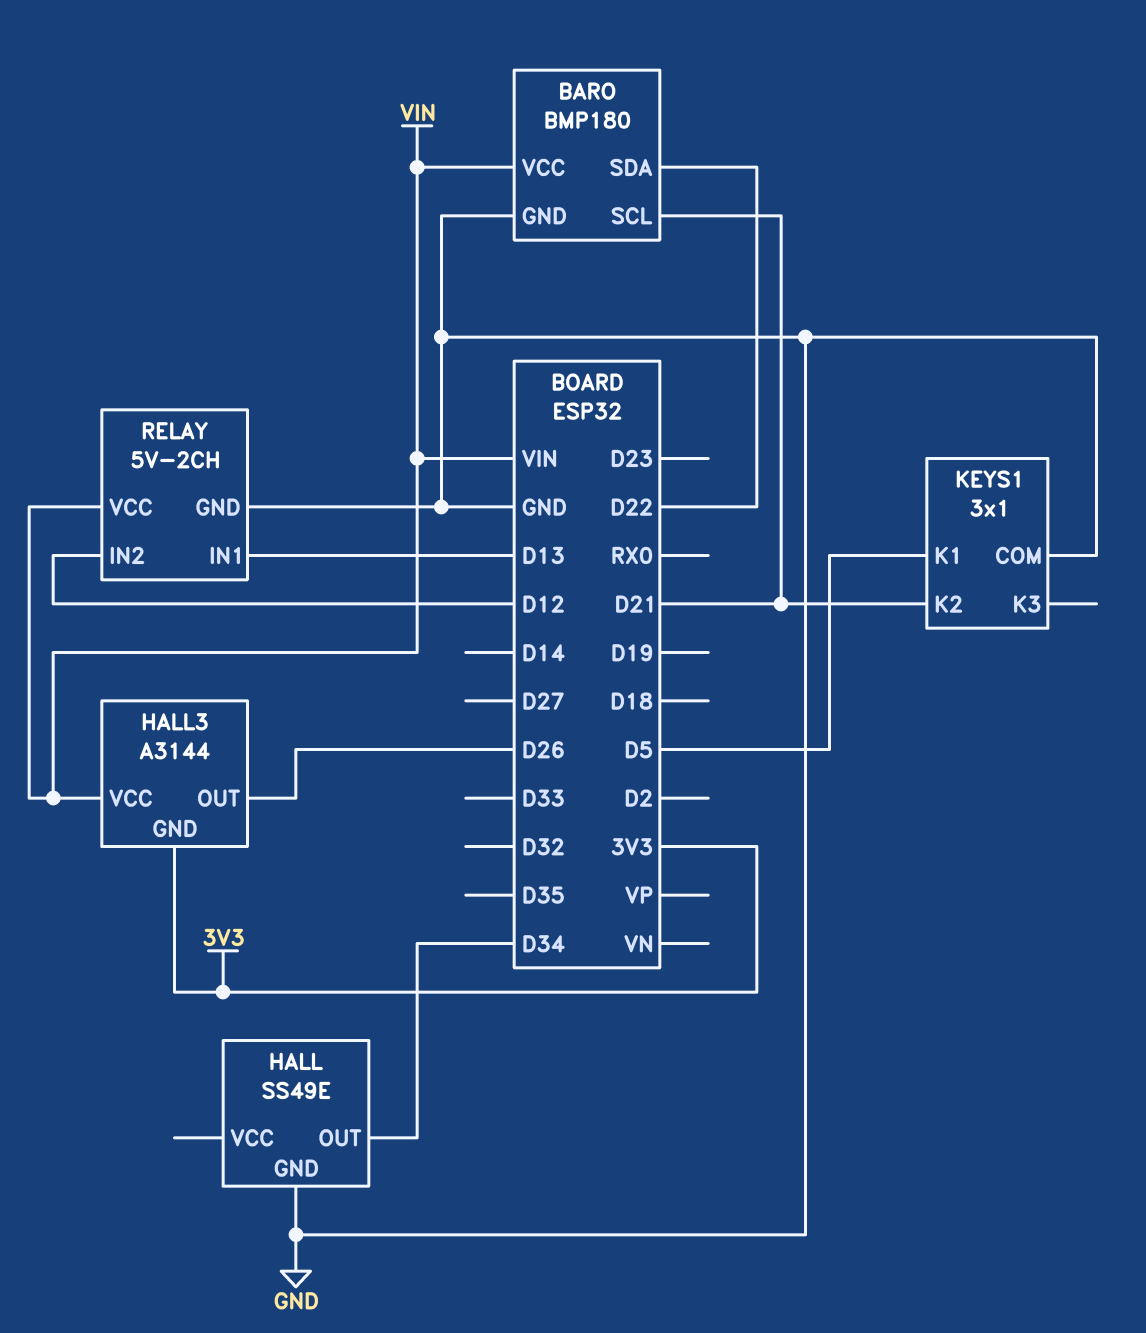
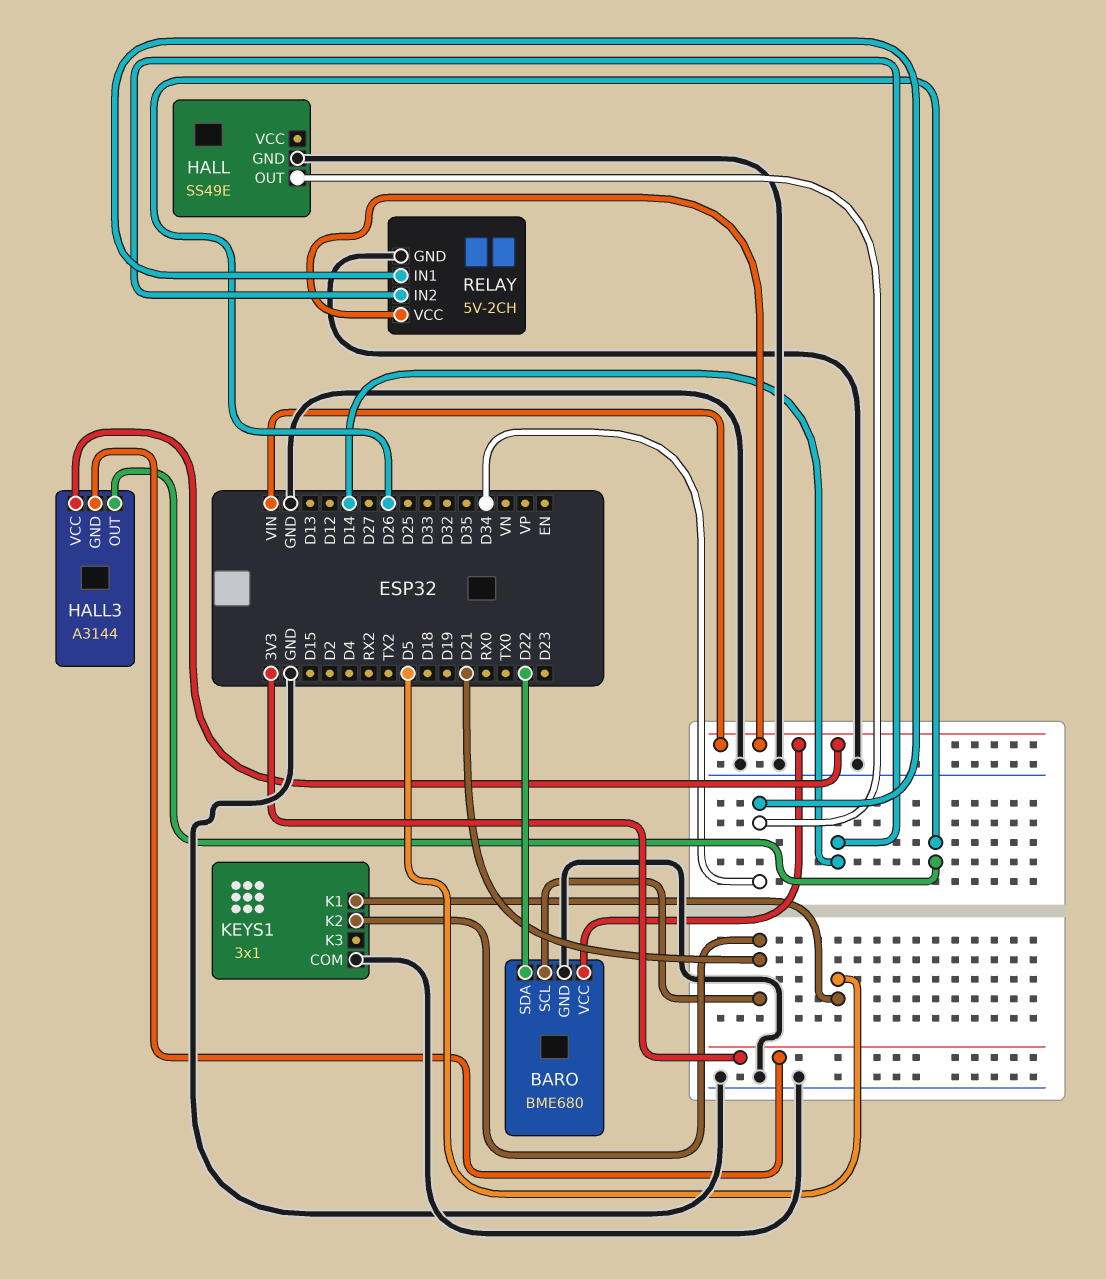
BARO: BMP180 -> BME680
RELAY pin IN1: D13 -> D34
RELAY pin IN2: D12 -> D14

